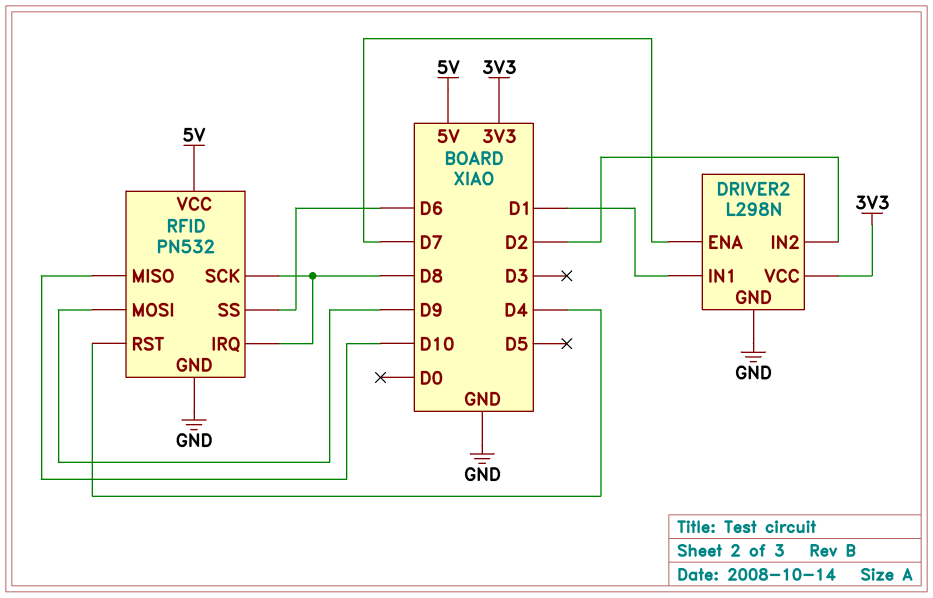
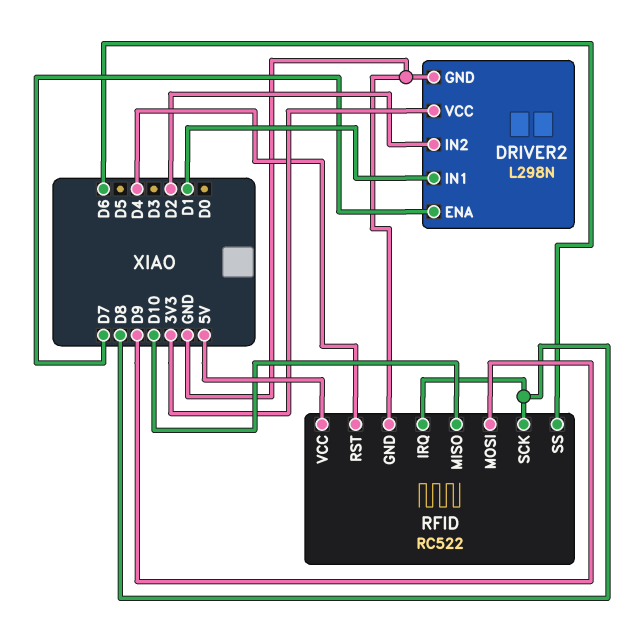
RFID: PN532 -> RC522

